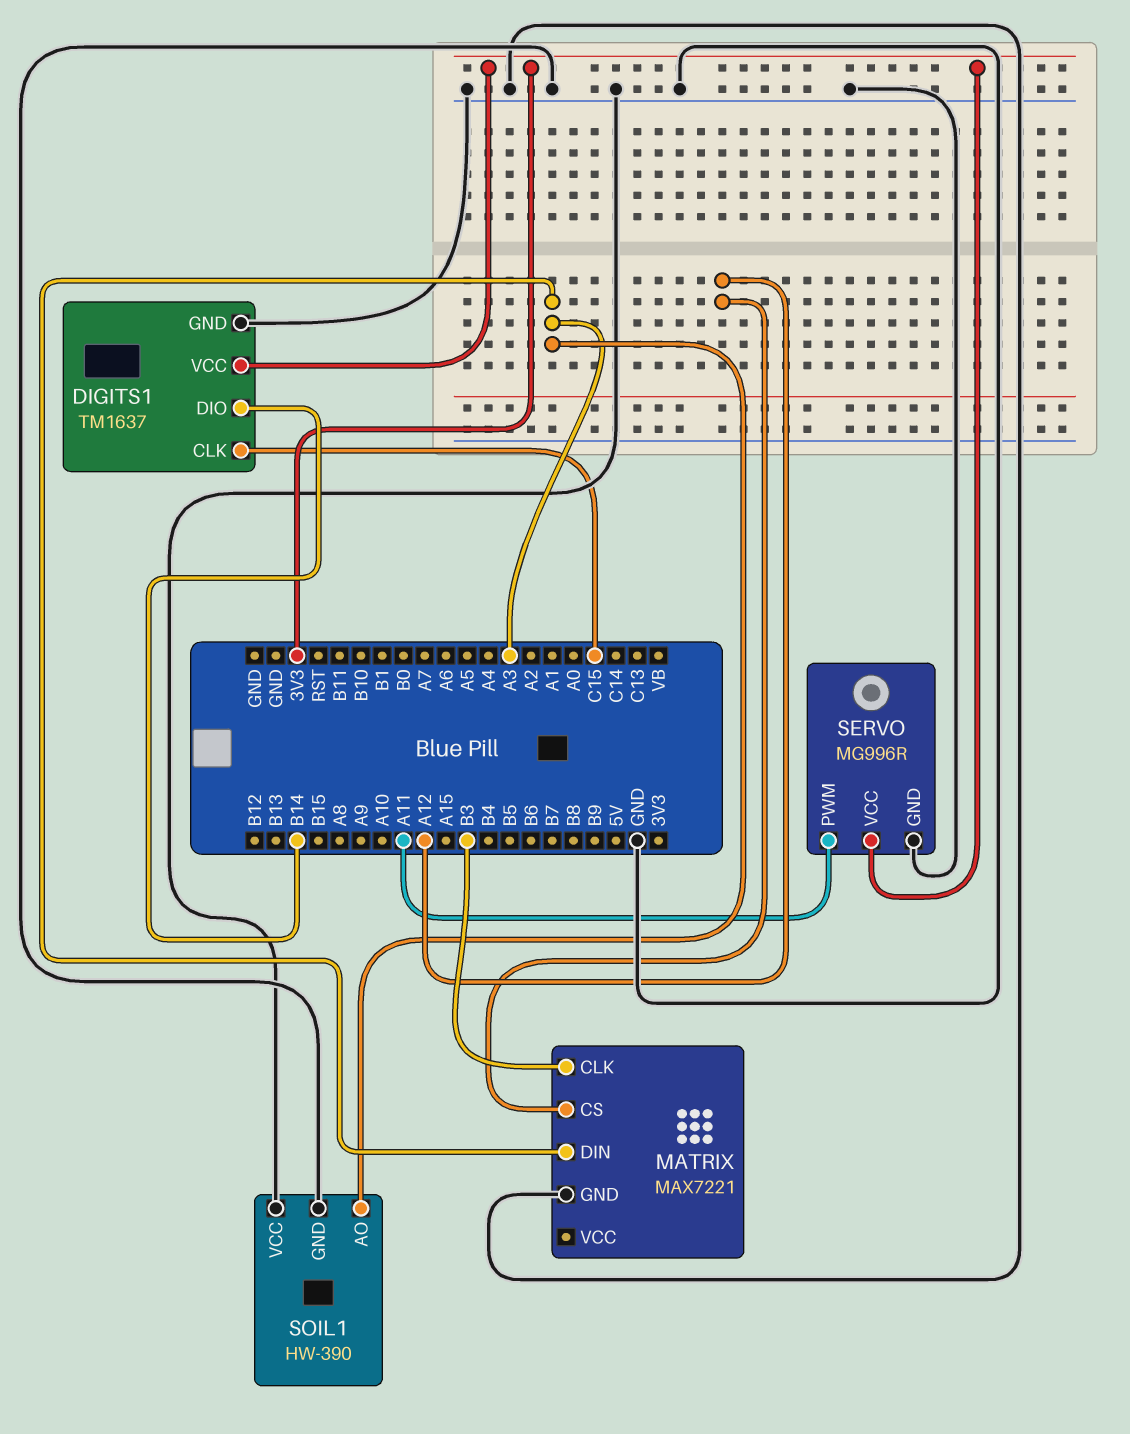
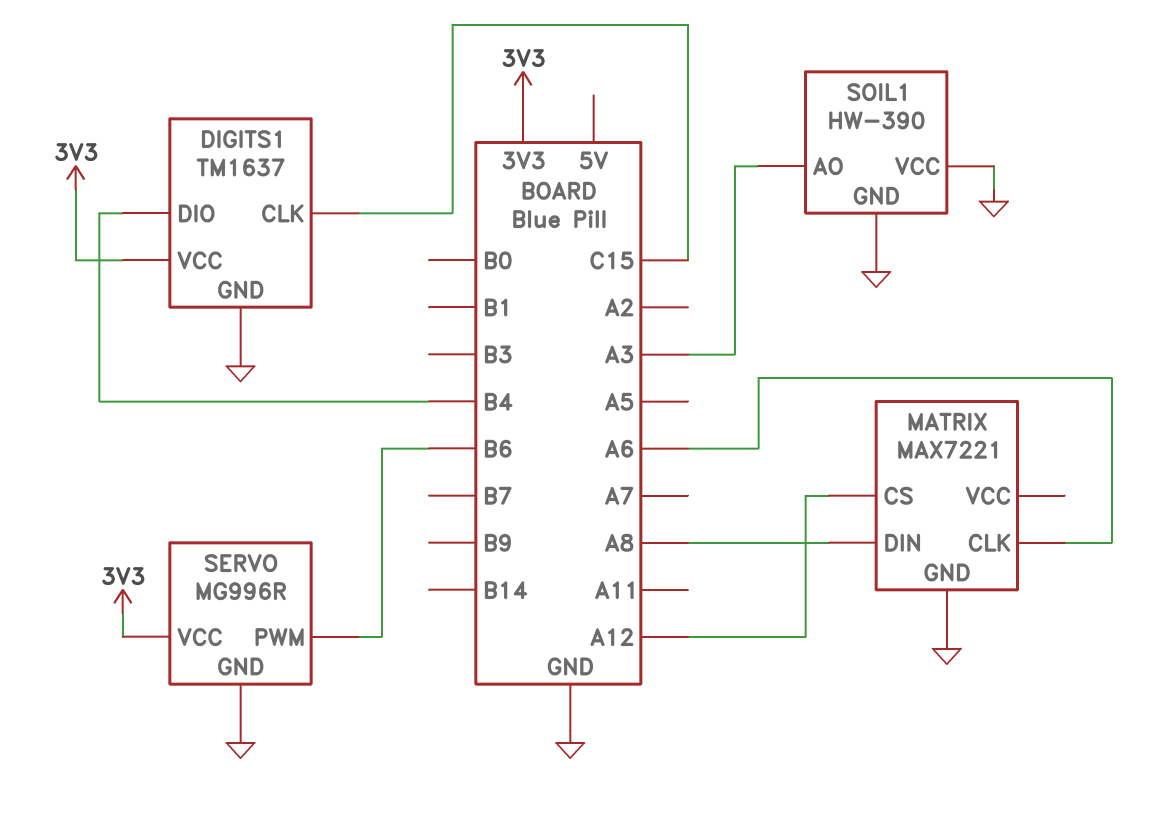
DIGITS1 pin DIO: B14 -> B4
MATRIX pin CLK: B3 -> A6
MATRIX pin DIN: A3 -> A8
SERVO pin PWM: A11 -> B6

